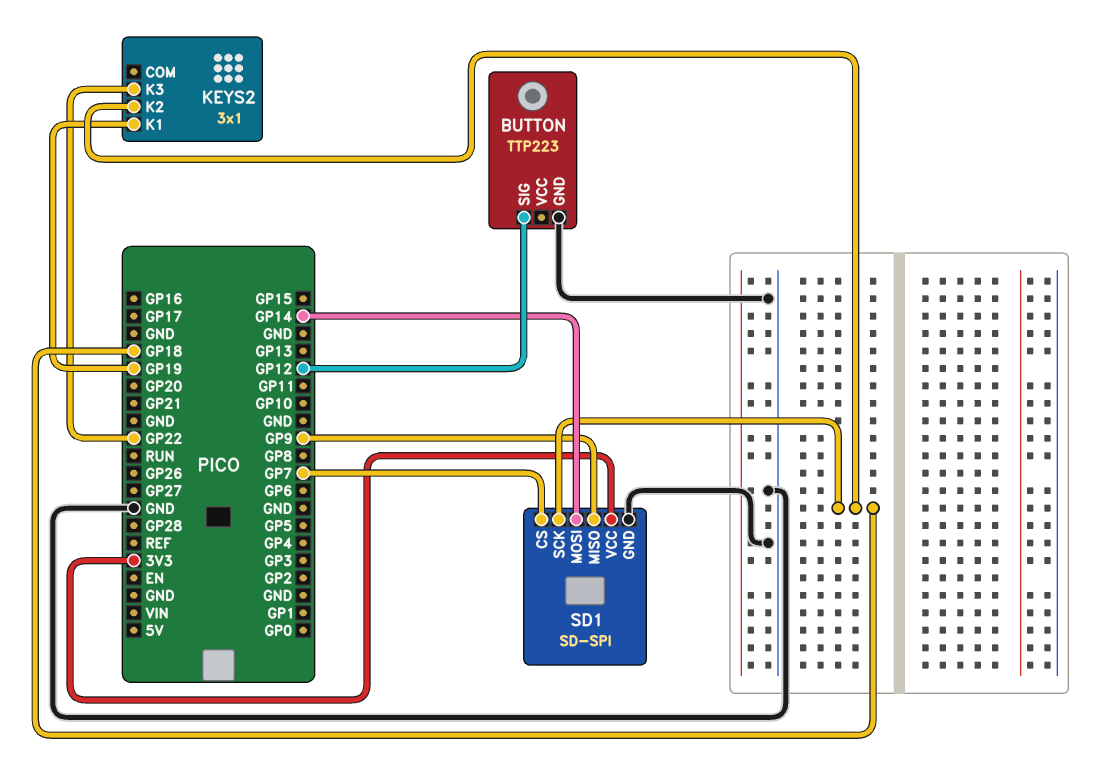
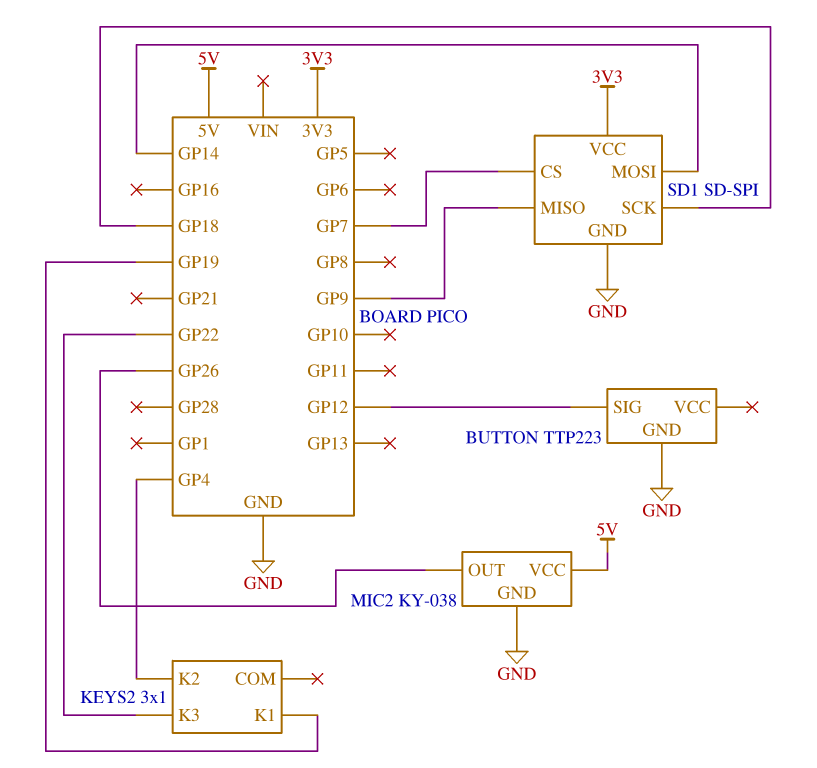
KEYS2 pin K2: GP18 -> GP4
MIC2: none -> KY-038
MIC2 pin GND: none -> GND
MIC2 pin OUT: none -> GP26
MIC2 pin VCC: none -> 5V

